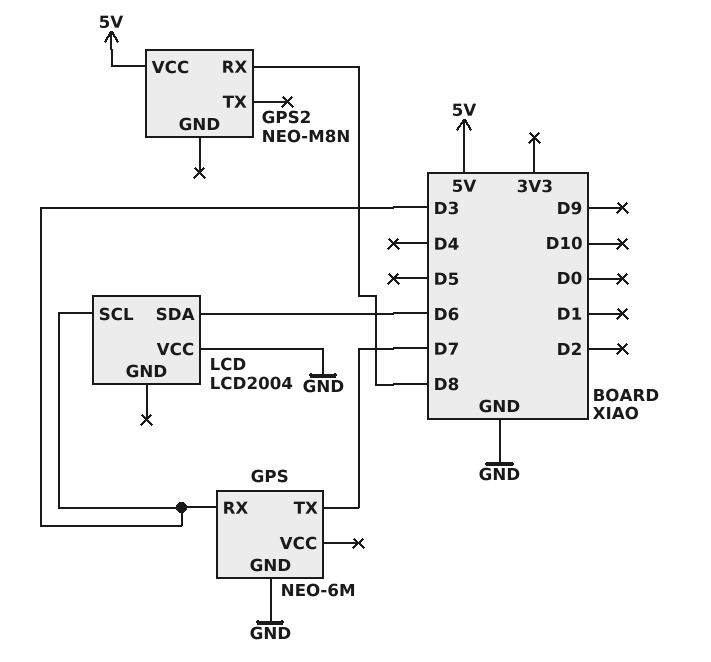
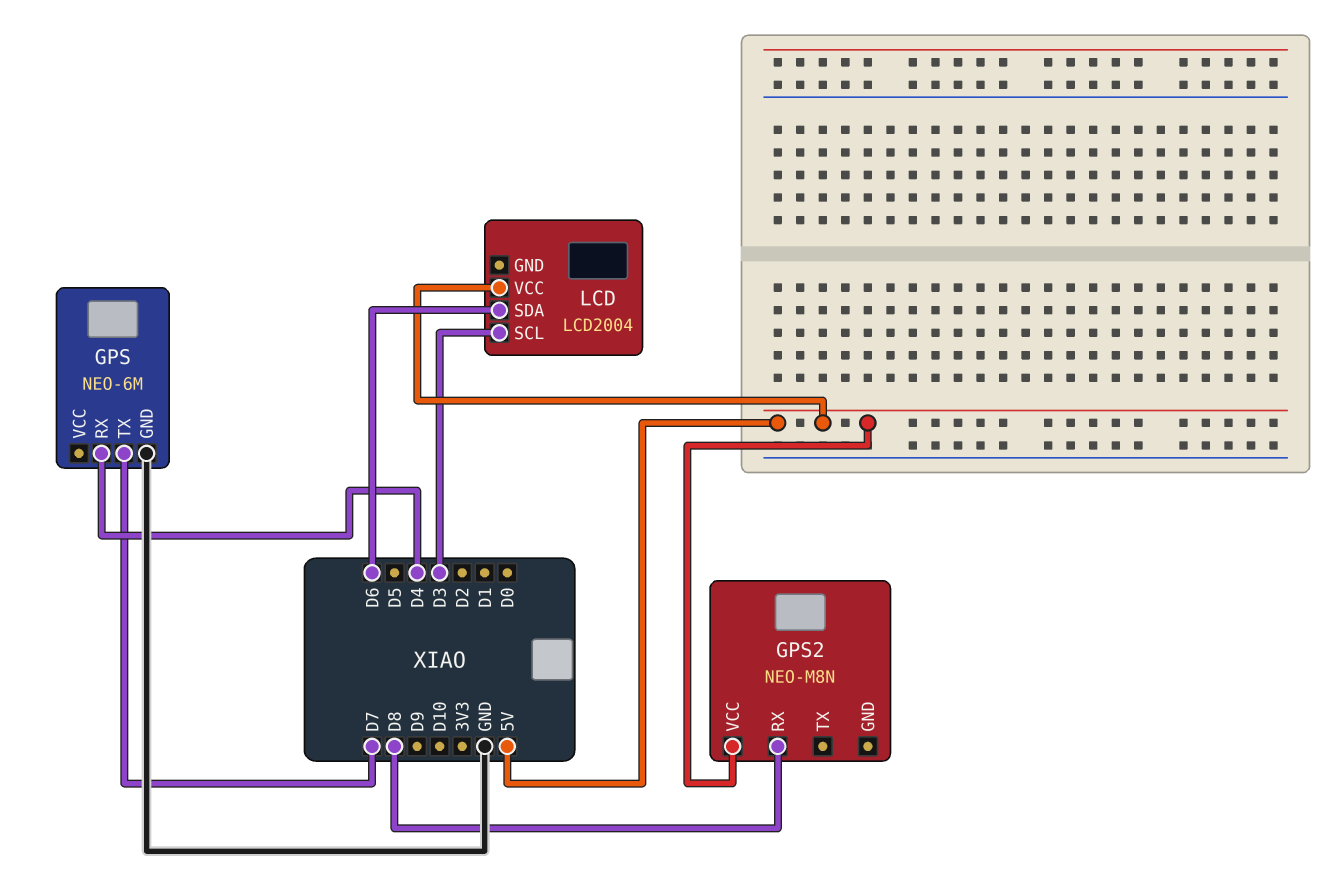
GPS pin RX: D3 -> D4
LCD pin VCC: GND -> 5V

